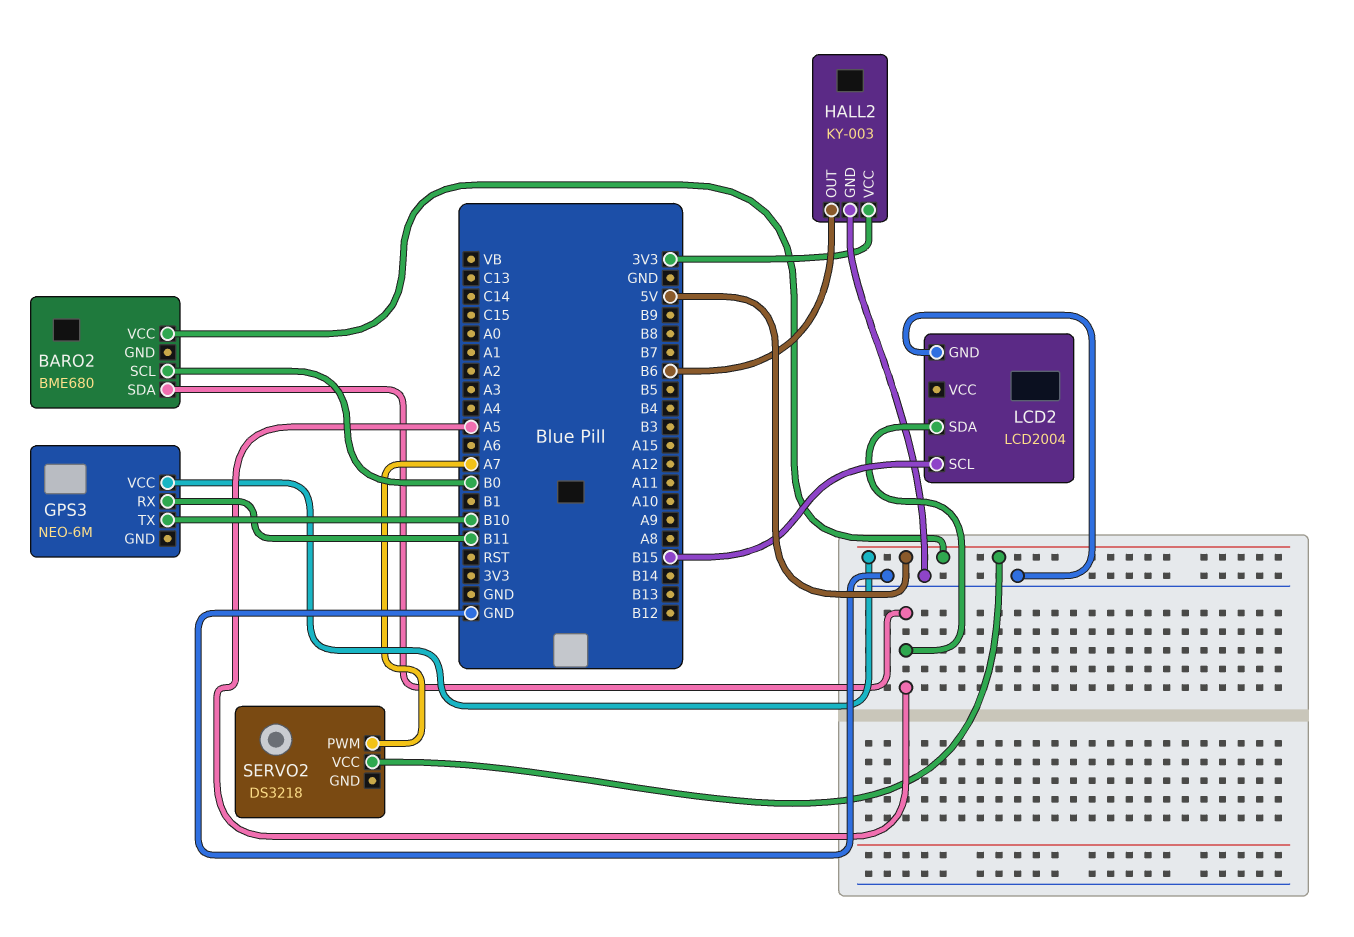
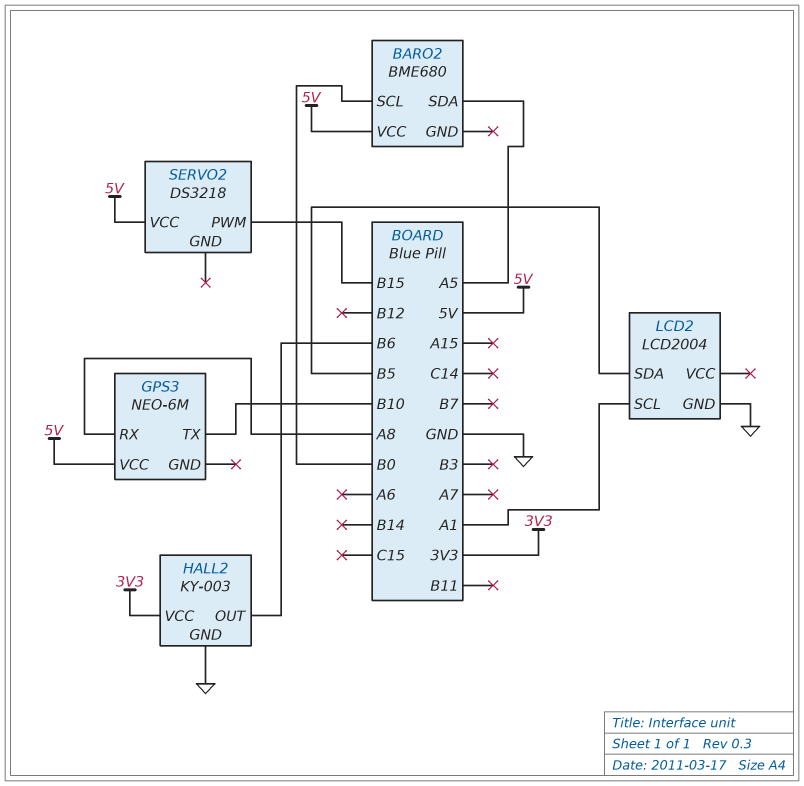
GPS3 pin RX: B11 -> A8
LCD2 pin SCL: B15 -> A1
LCD2 pin SDA: A5 -> B5
SERVO2 pin PWM: A7 -> B15

